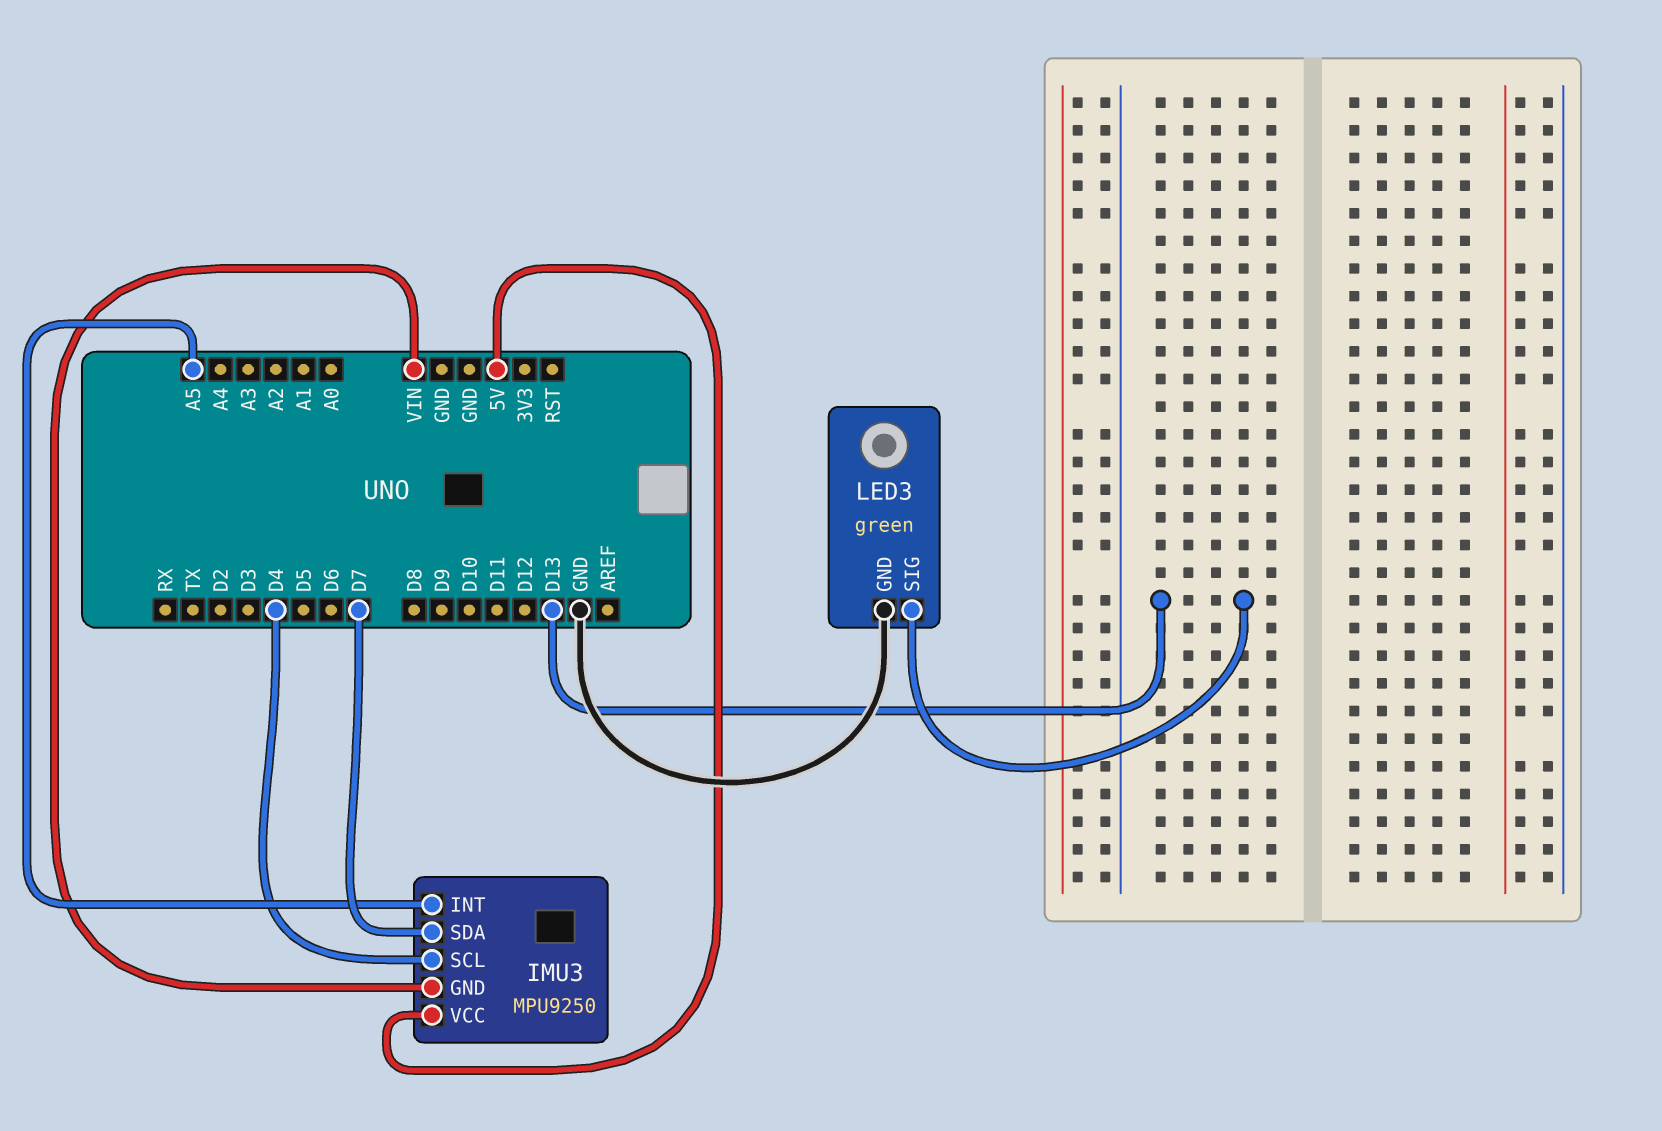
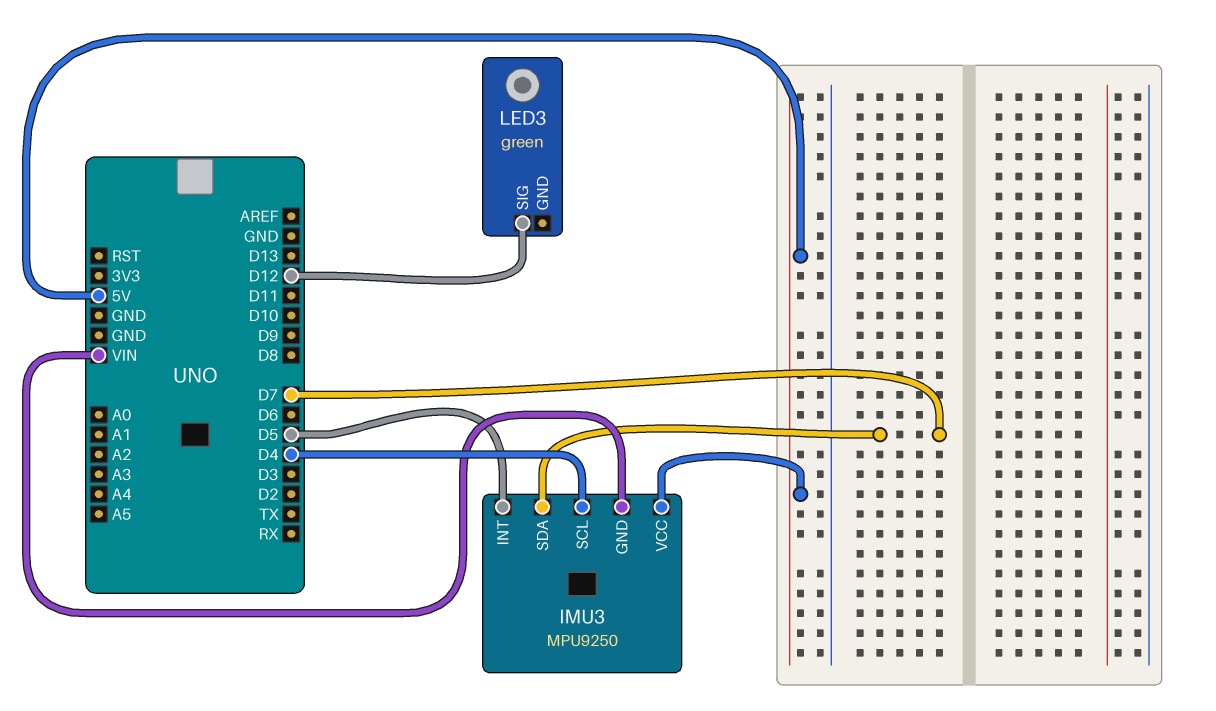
IMU3 pin INT: A5 -> D5
LED3 pin GND: GND -> none
LED3 pin SIG: D13 -> D12

